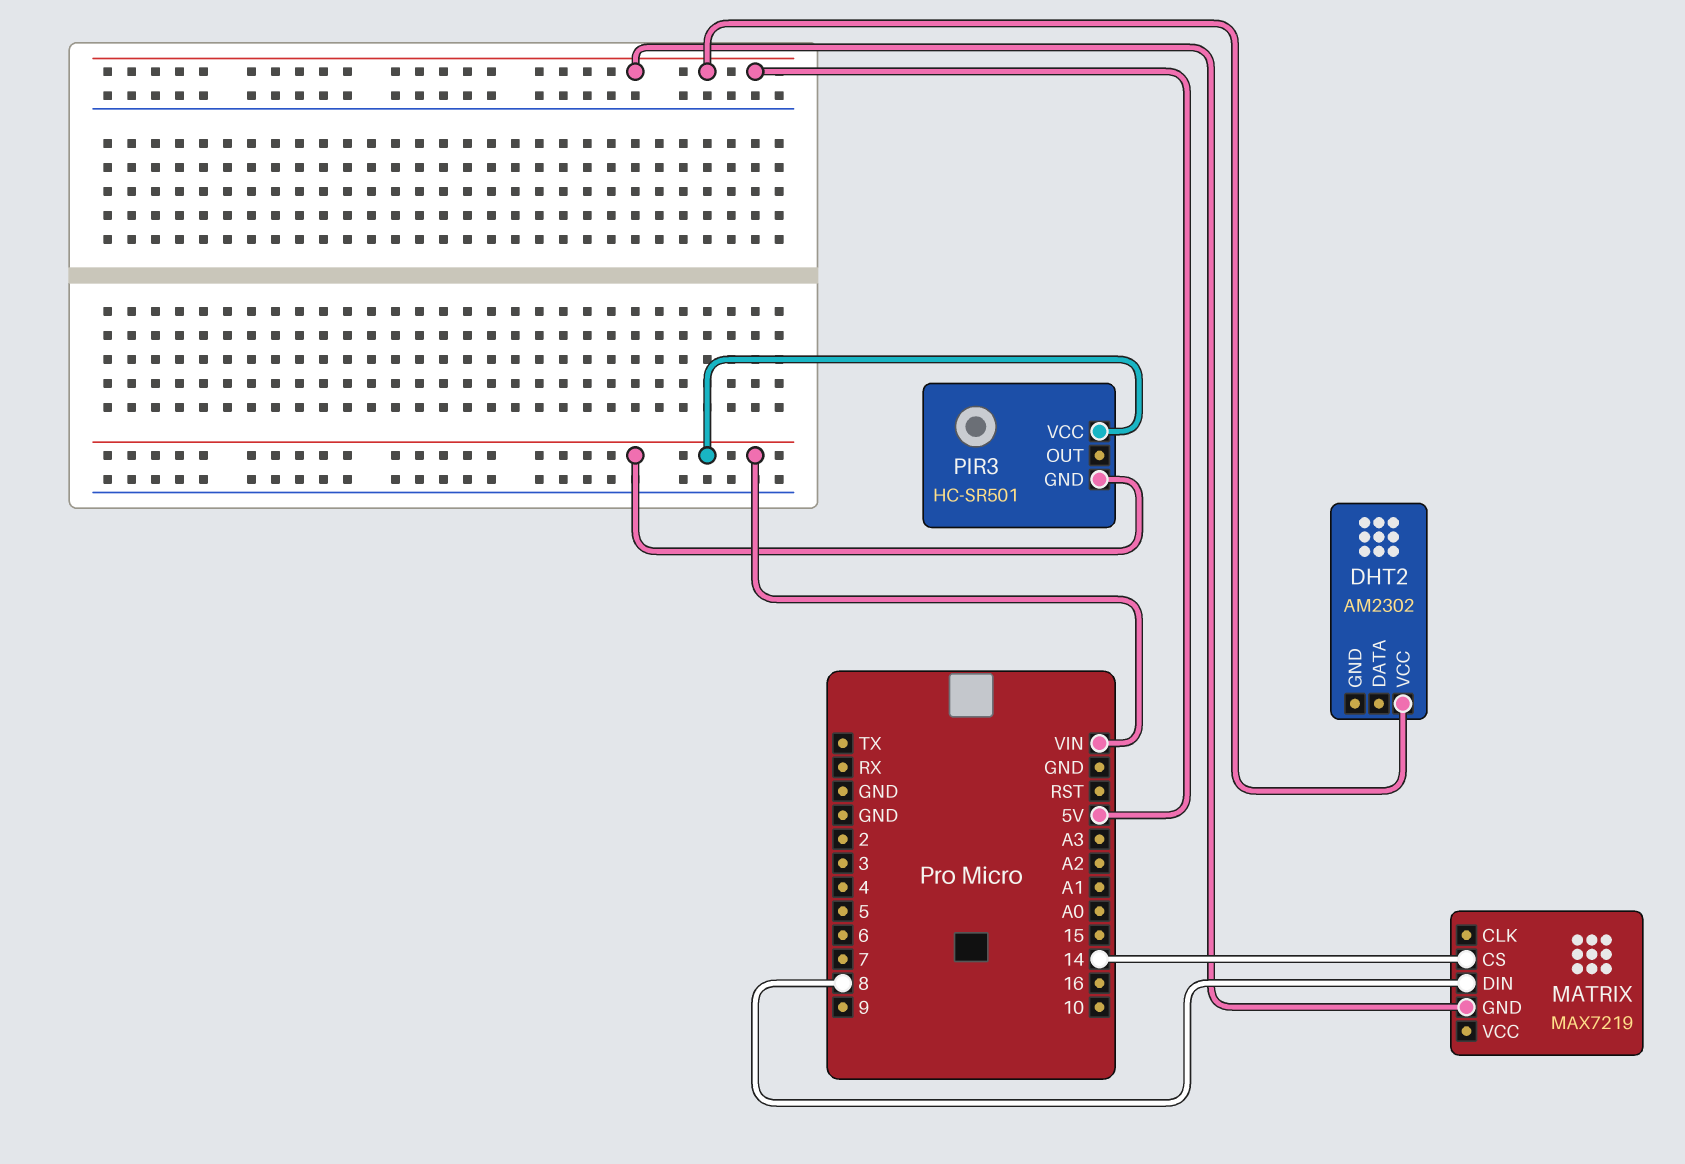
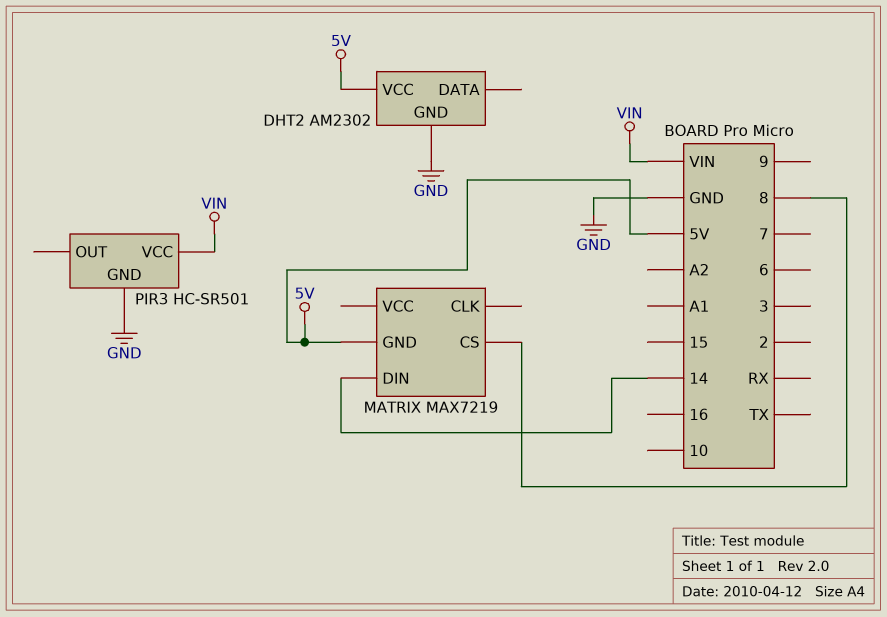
DHT2 pin GND: none -> GND
MATRIX pin CS: 14 -> 8
MATRIX pin DIN: 8 -> 14
PIR3 pin GND: VIN -> GND

